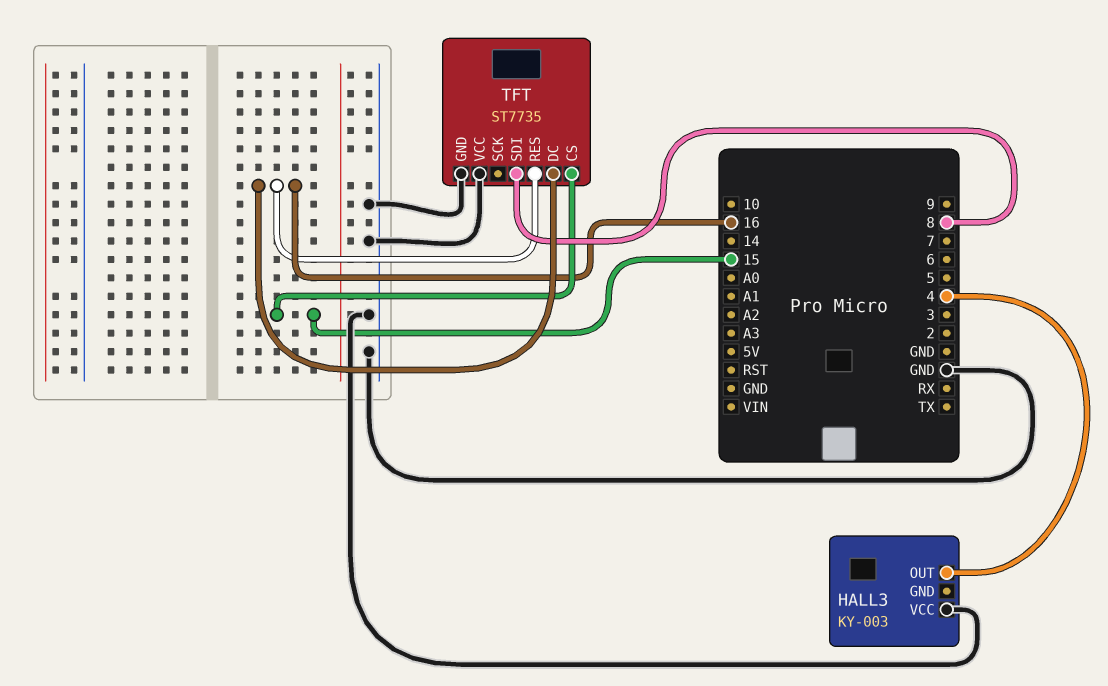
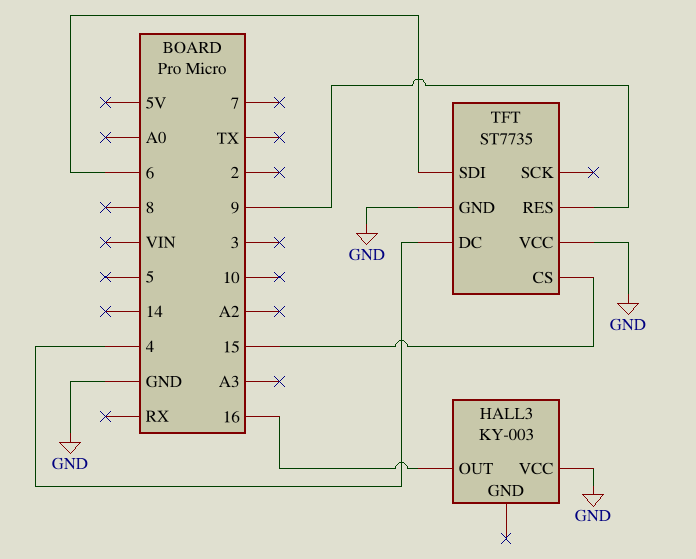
HALL3 pin OUT: 4 -> 16
TFT pin DC: 16 -> 4
TFT pin RES: 16 -> 9
TFT pin SDI: 8 -> 6

